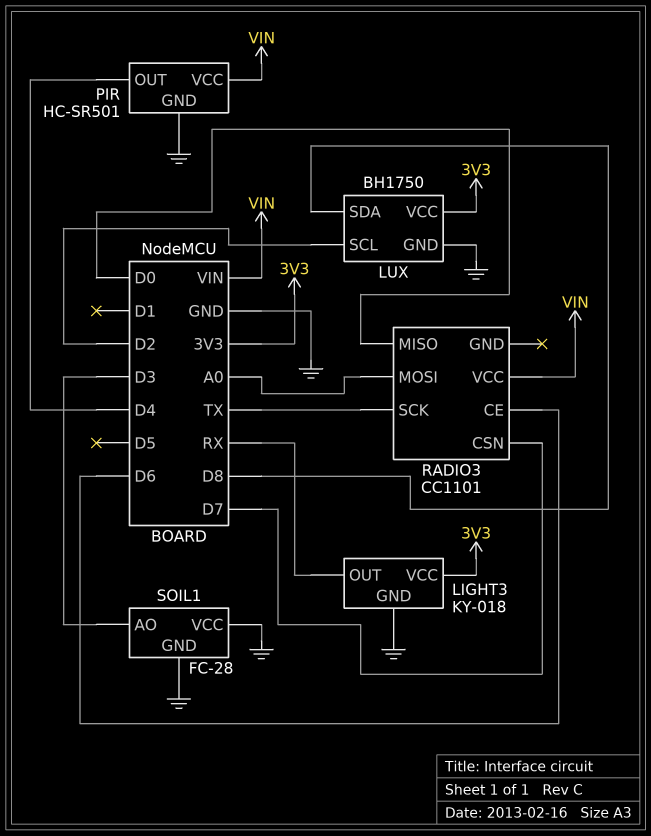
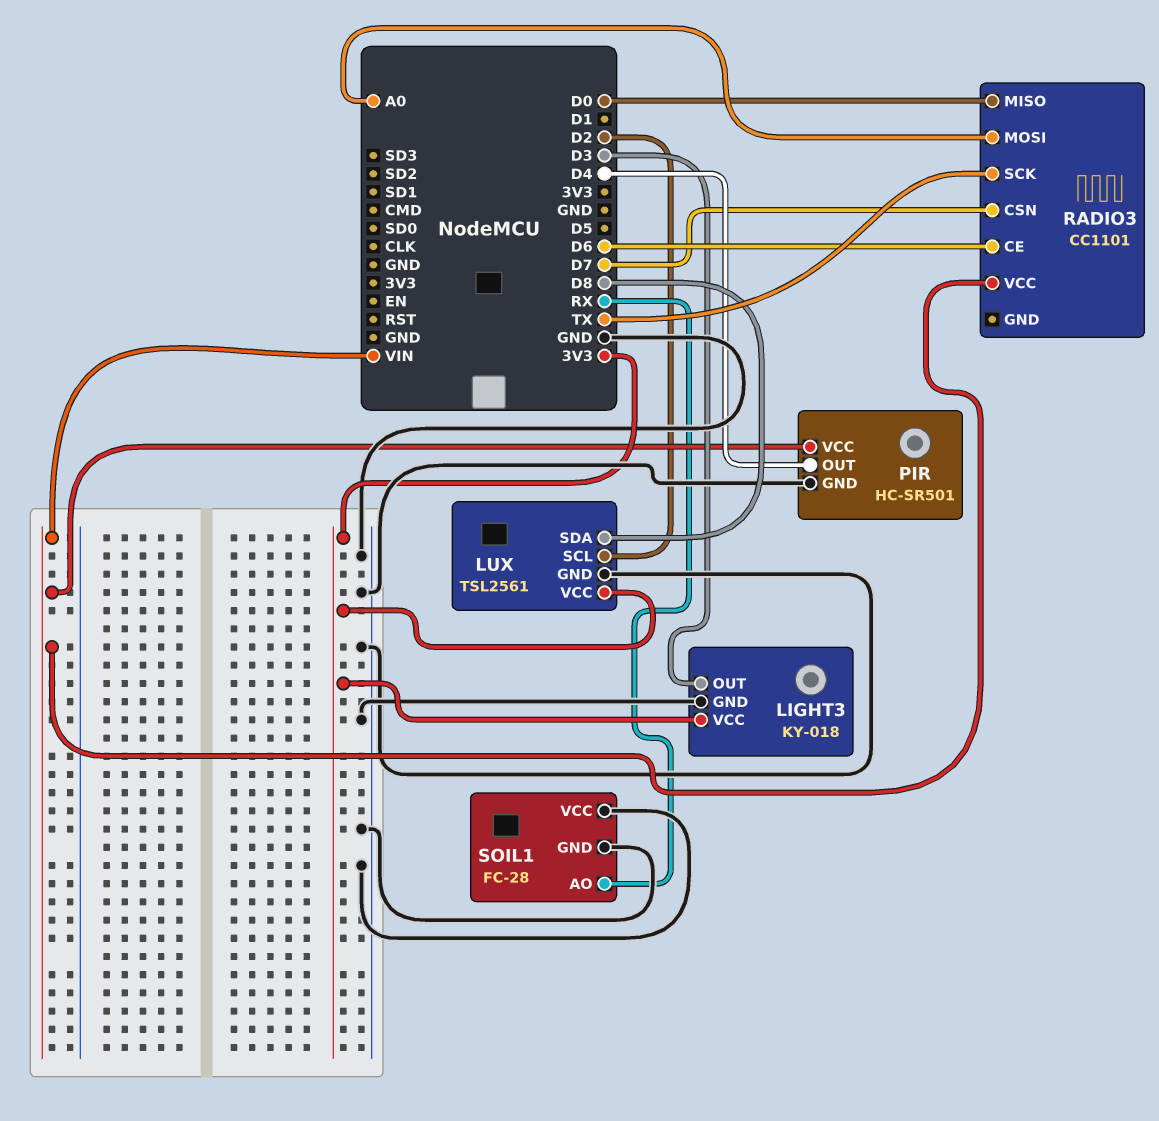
LIGHT3 pin OUT: RX -> D3
LUX: BH1750 -> TSL2561
SOIL1 pin AO: D3 -> RX

